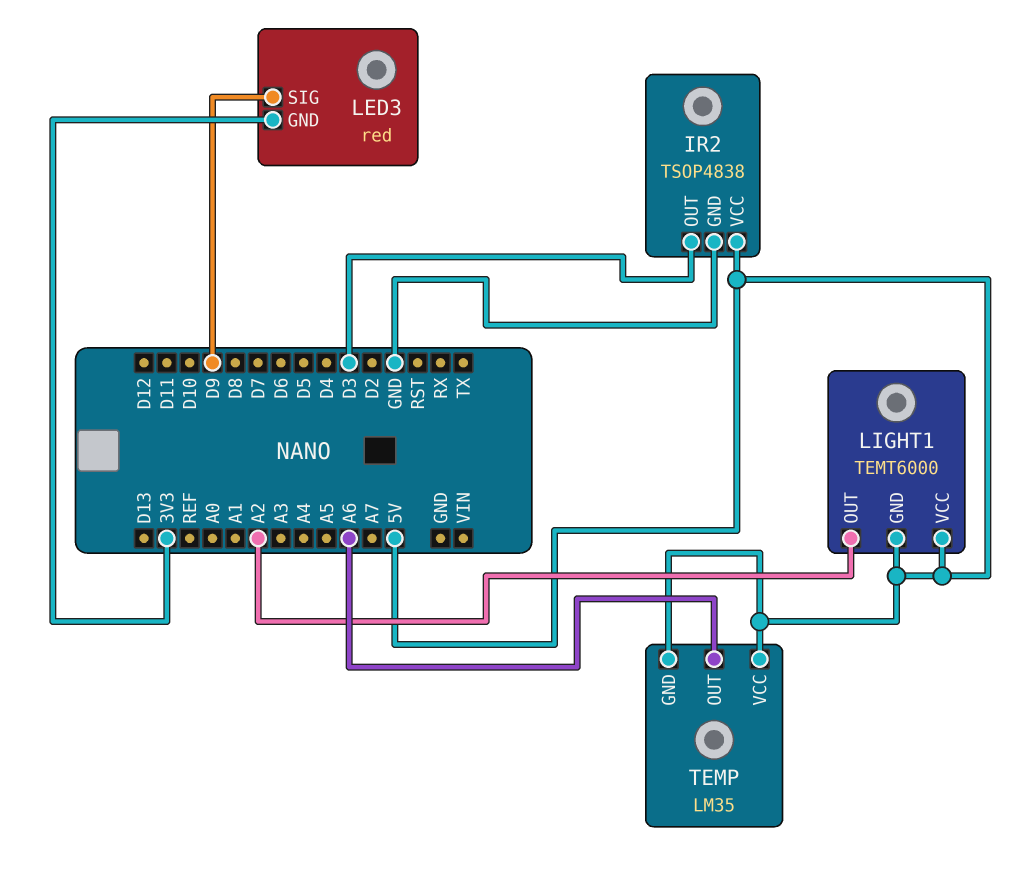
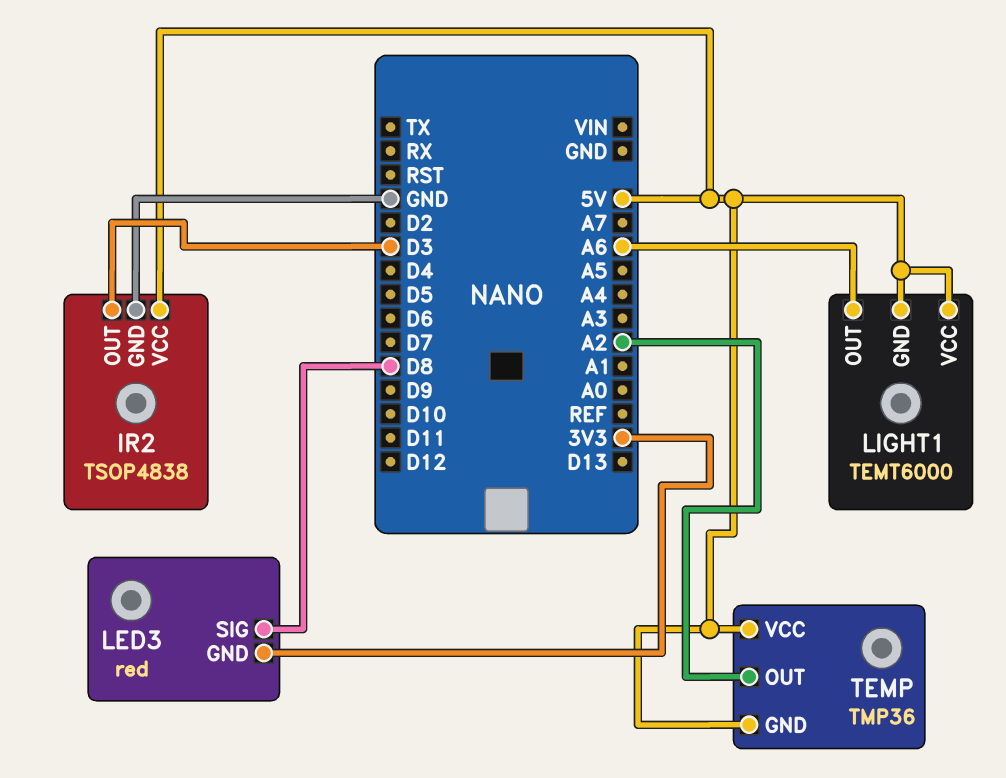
LED3 pin SIG: D9 -> D8
LIGHT1 pin OUT: A2 -> A6
TEMP: LM35 -> TMP36
TEMP pin OUT: A6 -> A2

